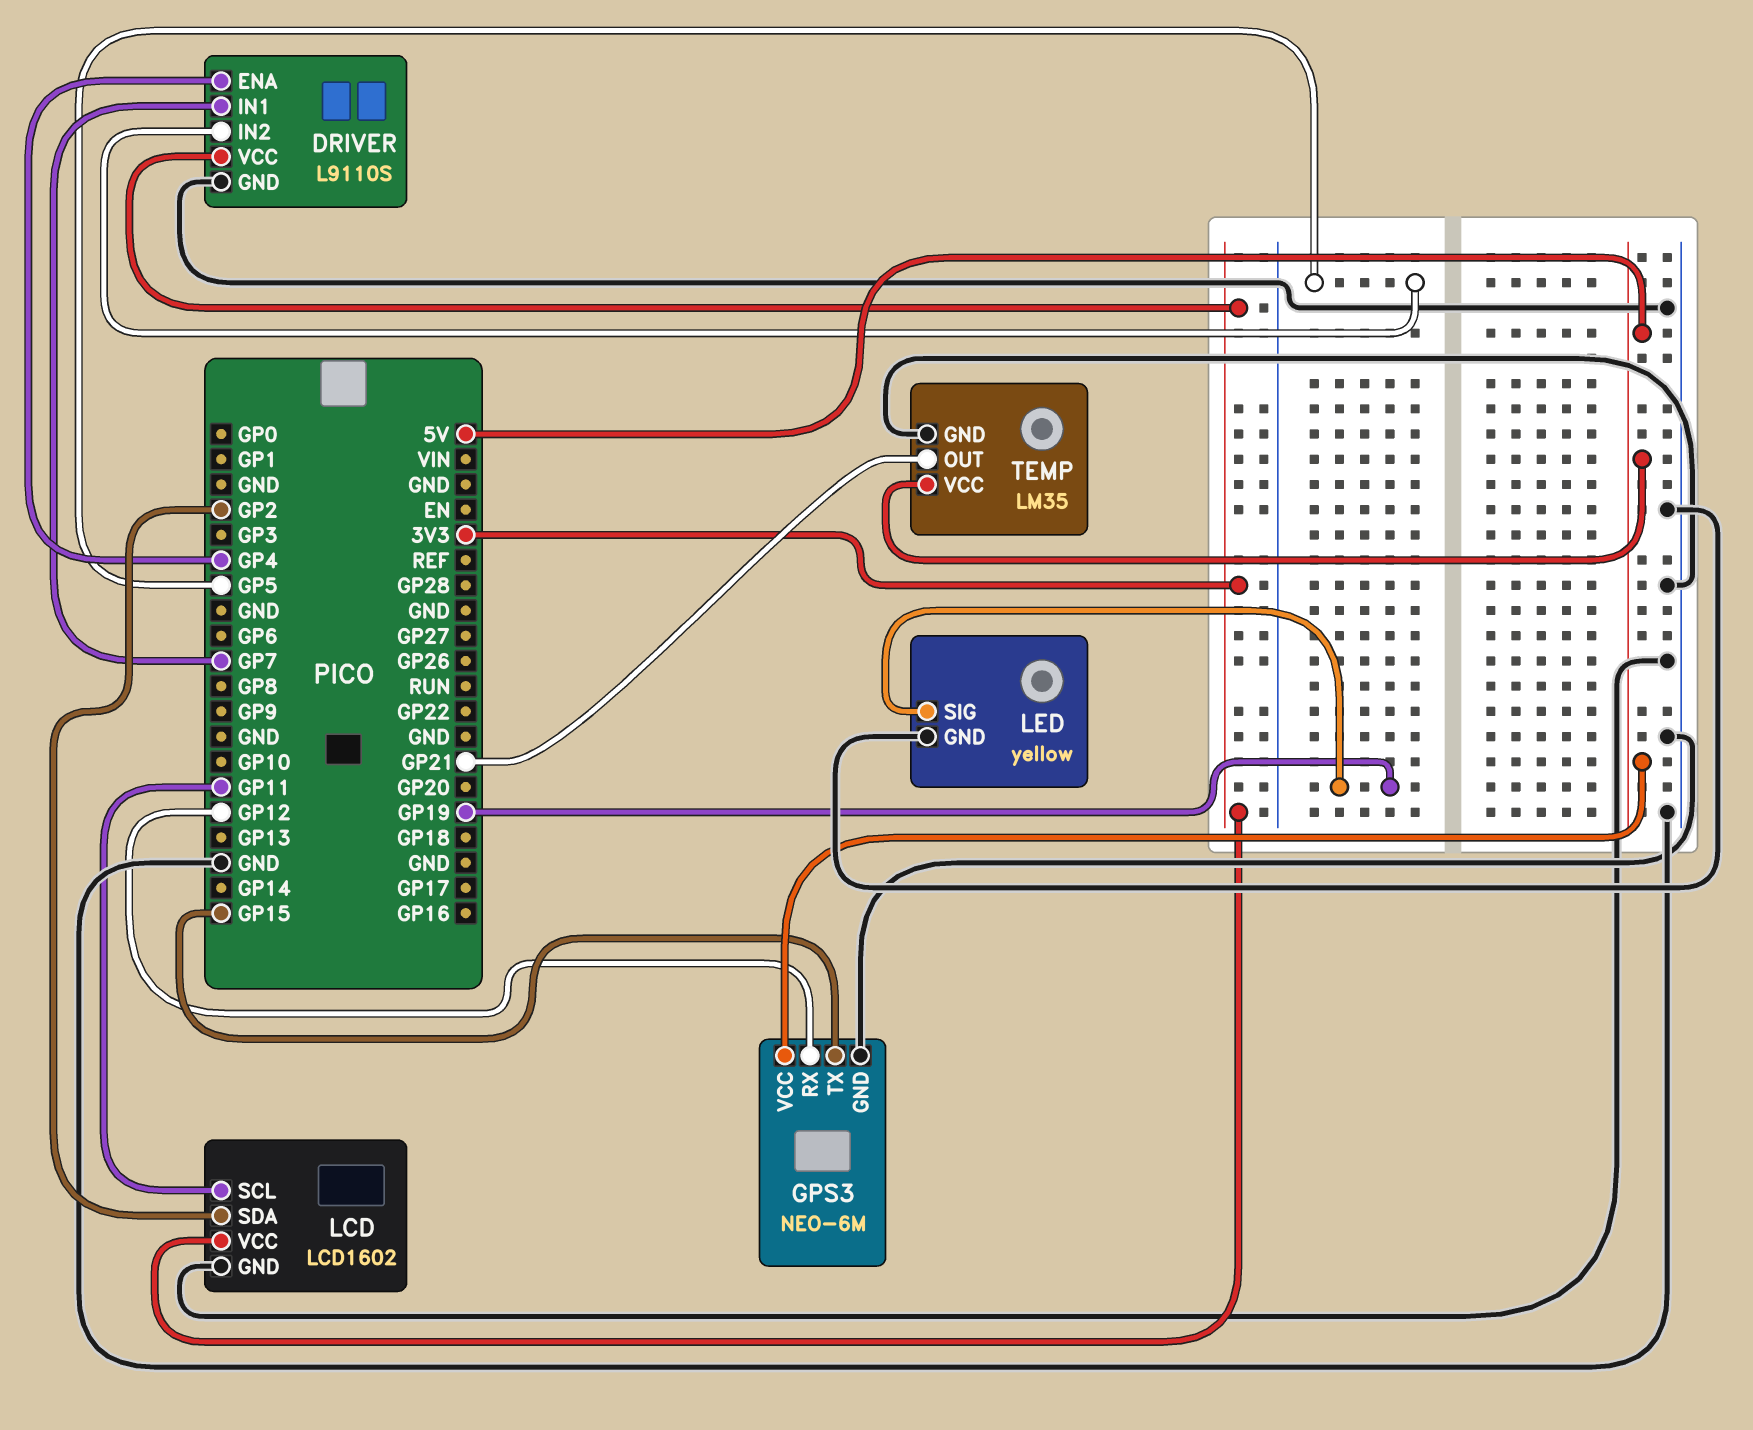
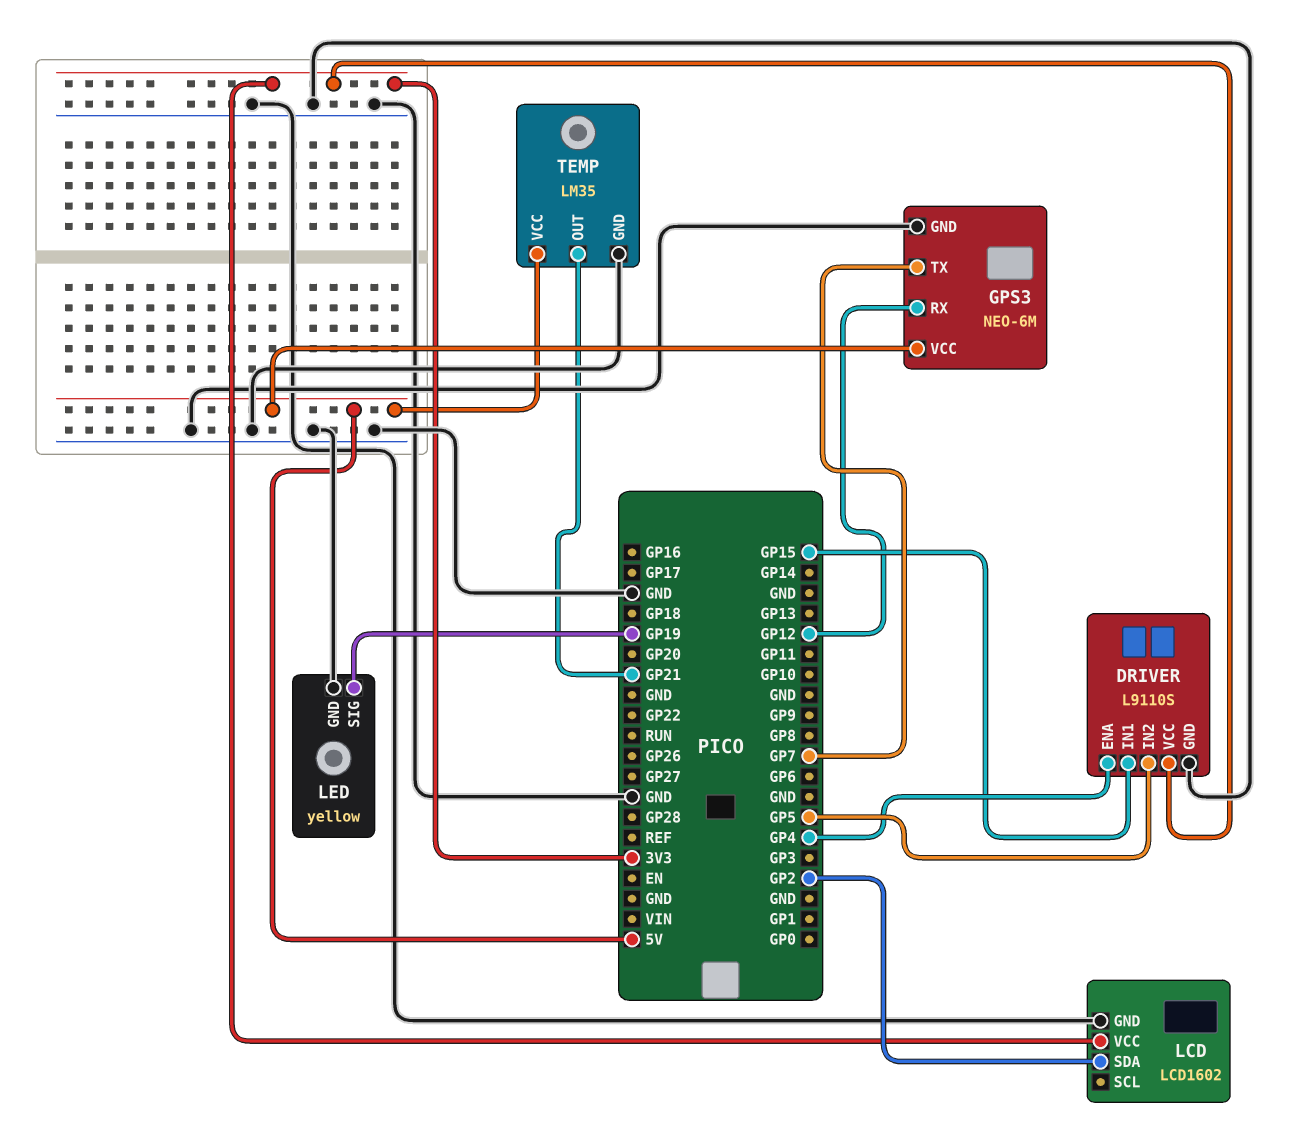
DRIVER pin IN1: GP7 -> GP15
GPS3 pin TX: GP15 -> GP7
LCD pin SCL: GP11 -> none

